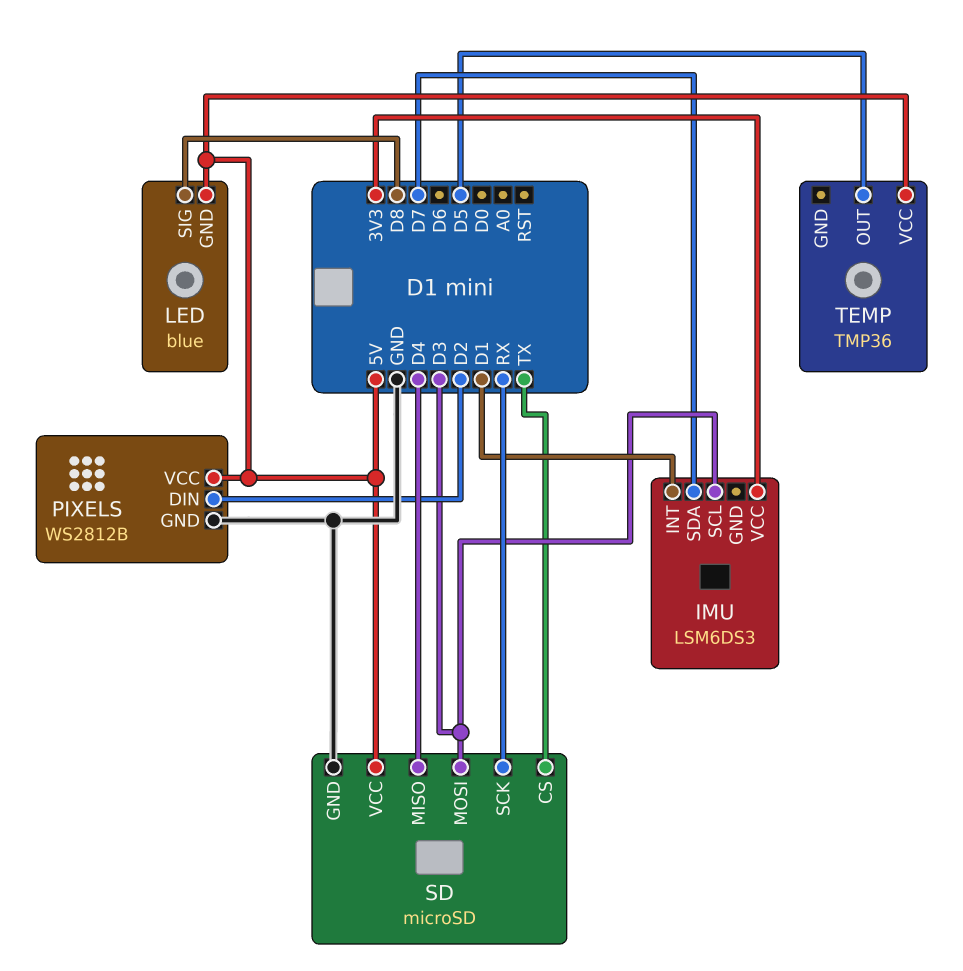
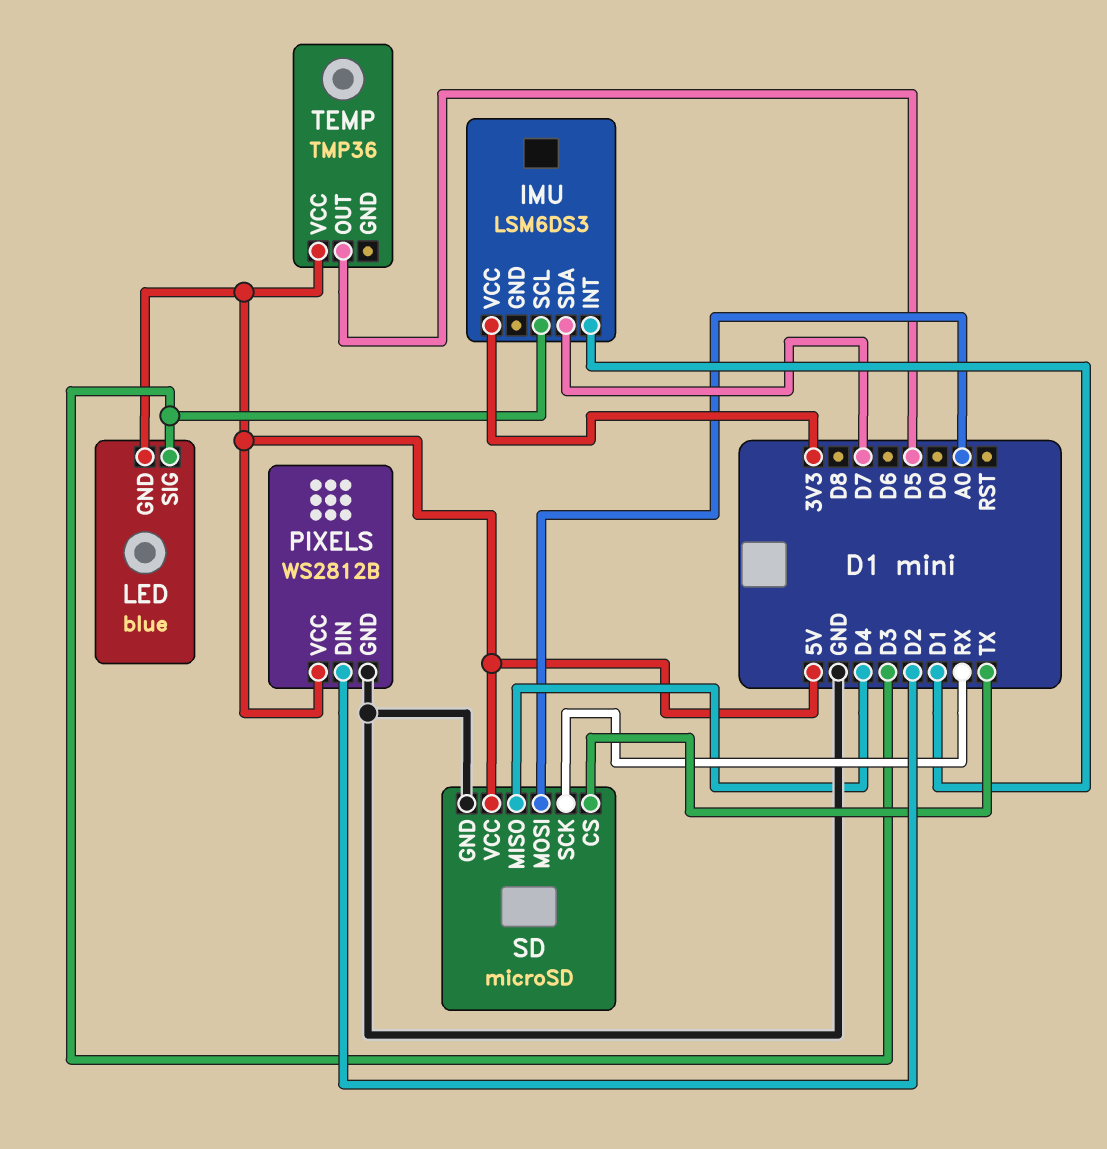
LED pin SIG: D8 -> D3
SD pin MOSI: D3 -> A0

